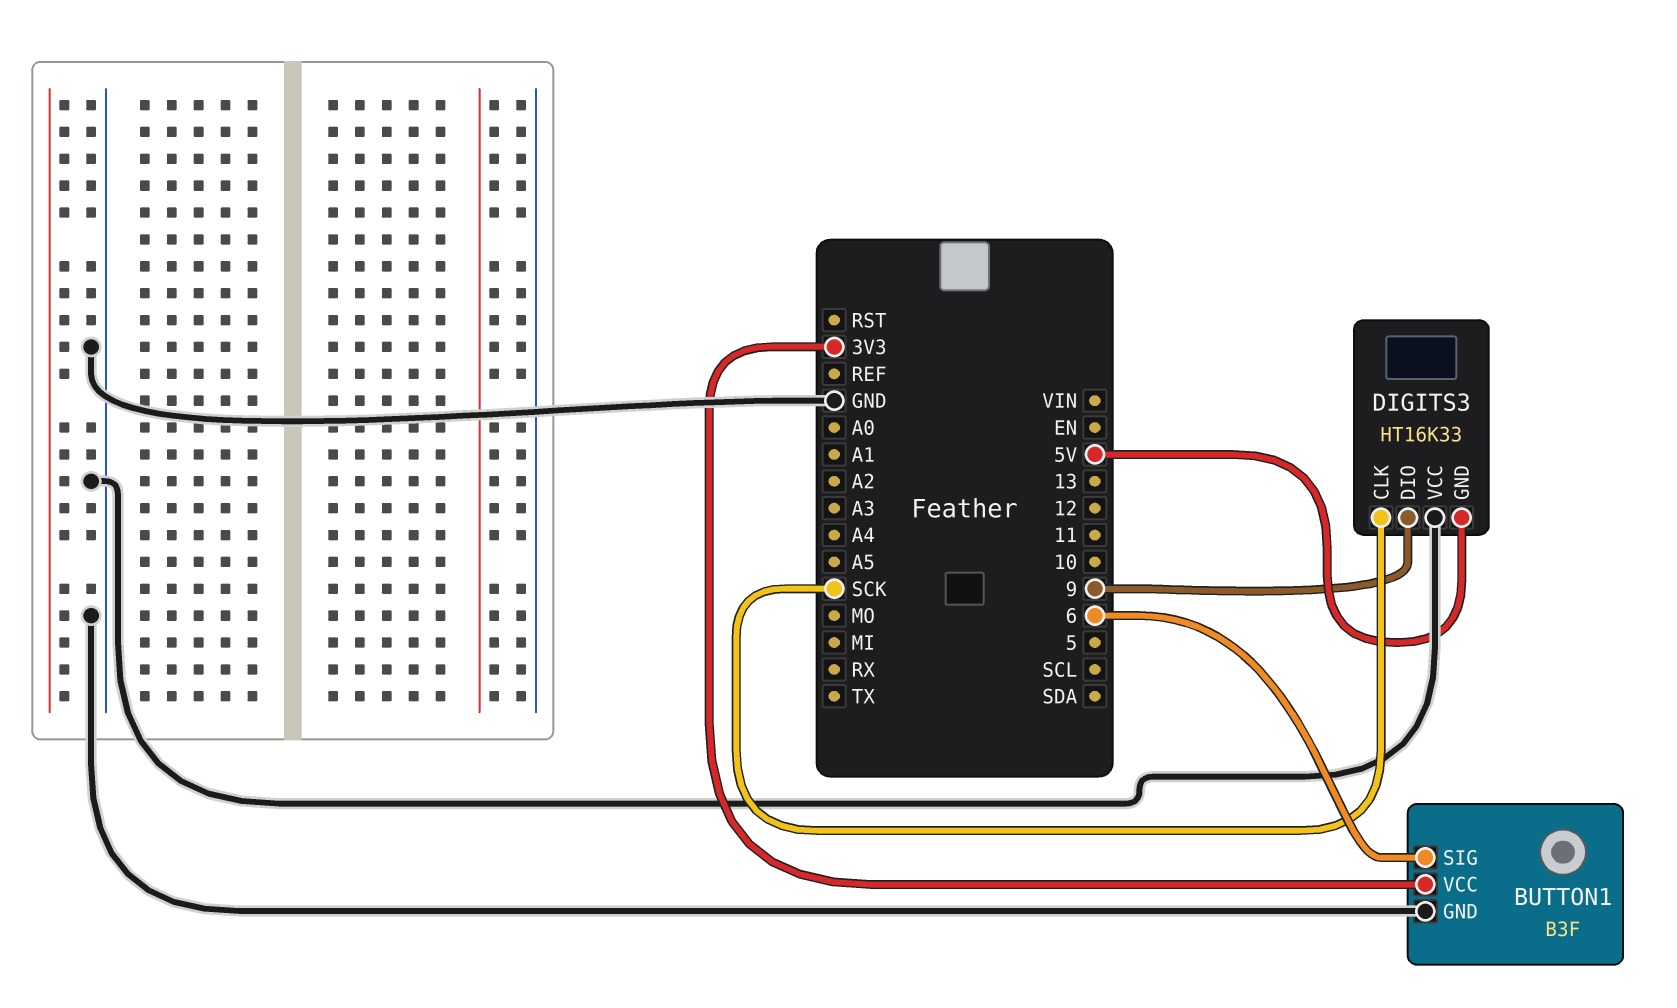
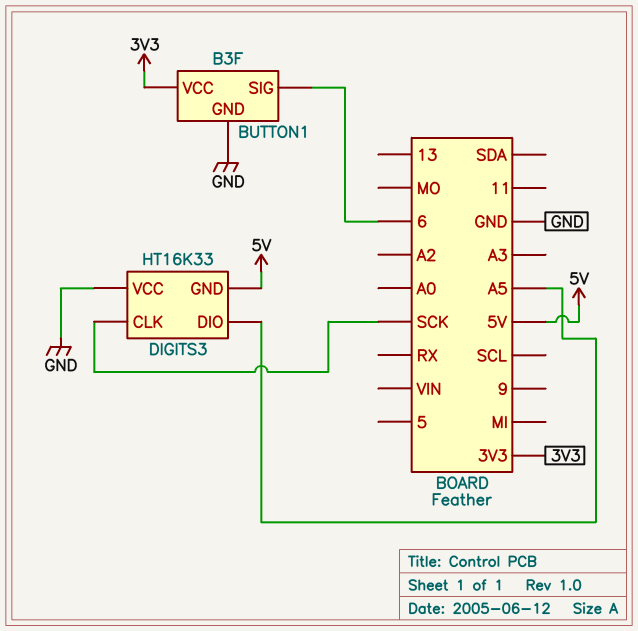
DIGITS3 pin DIO: 9 -> A5

